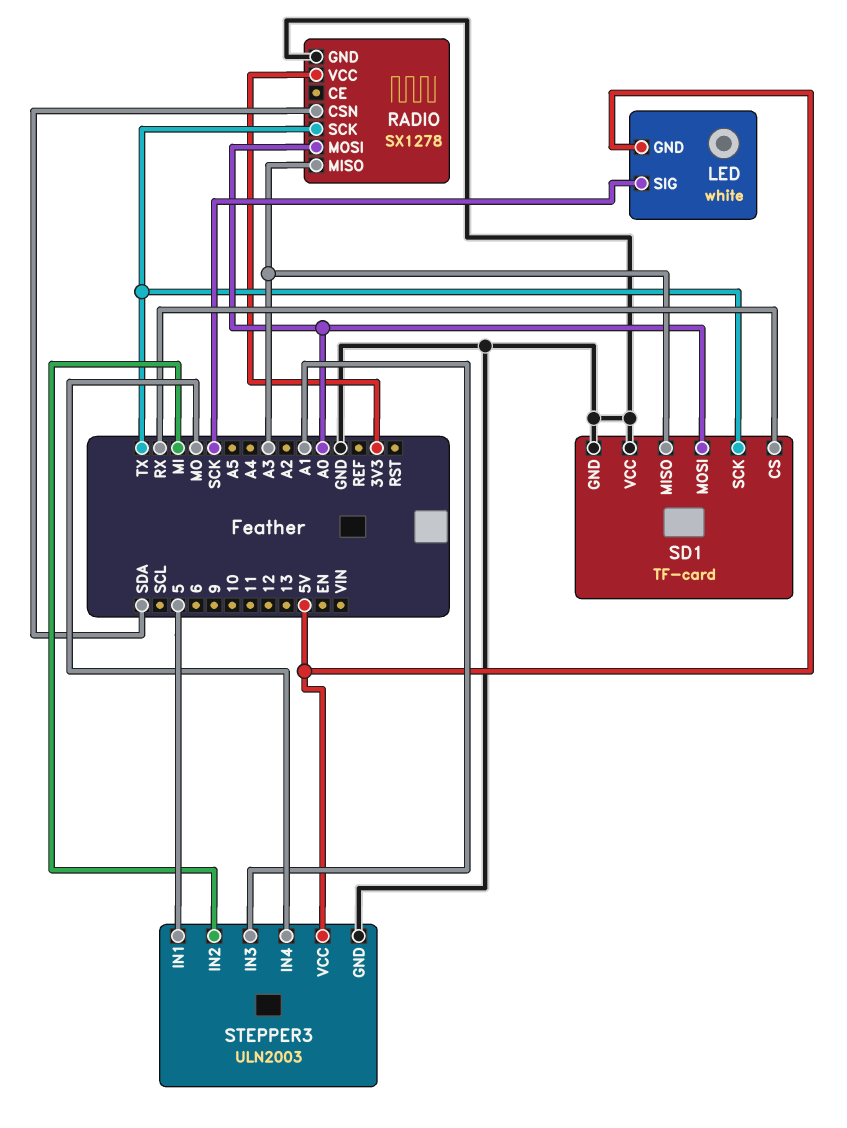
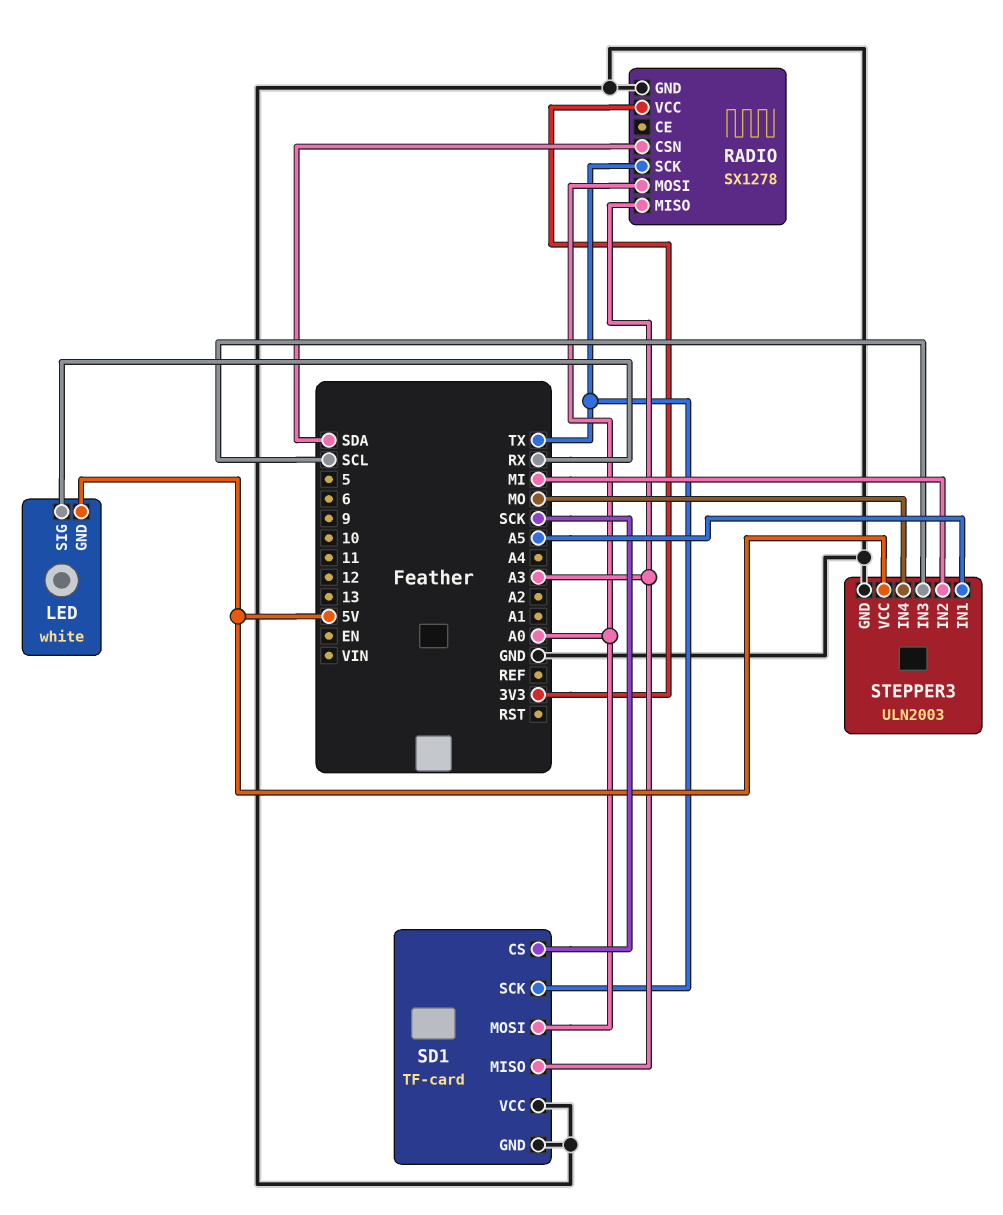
LED pin SIG: SCK -> RX
SD1 pin CS: RX -> SCK
STEPPER3 pin IN1: 5 -> A5
STEPPER3 pin IN3: A1 -> SCL

